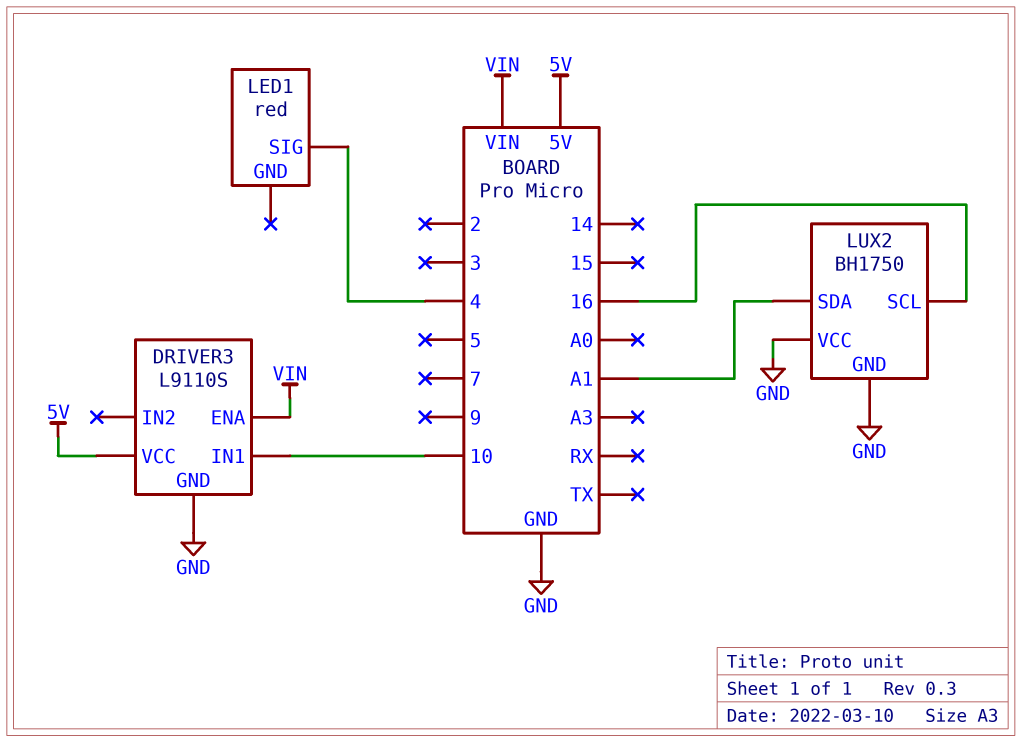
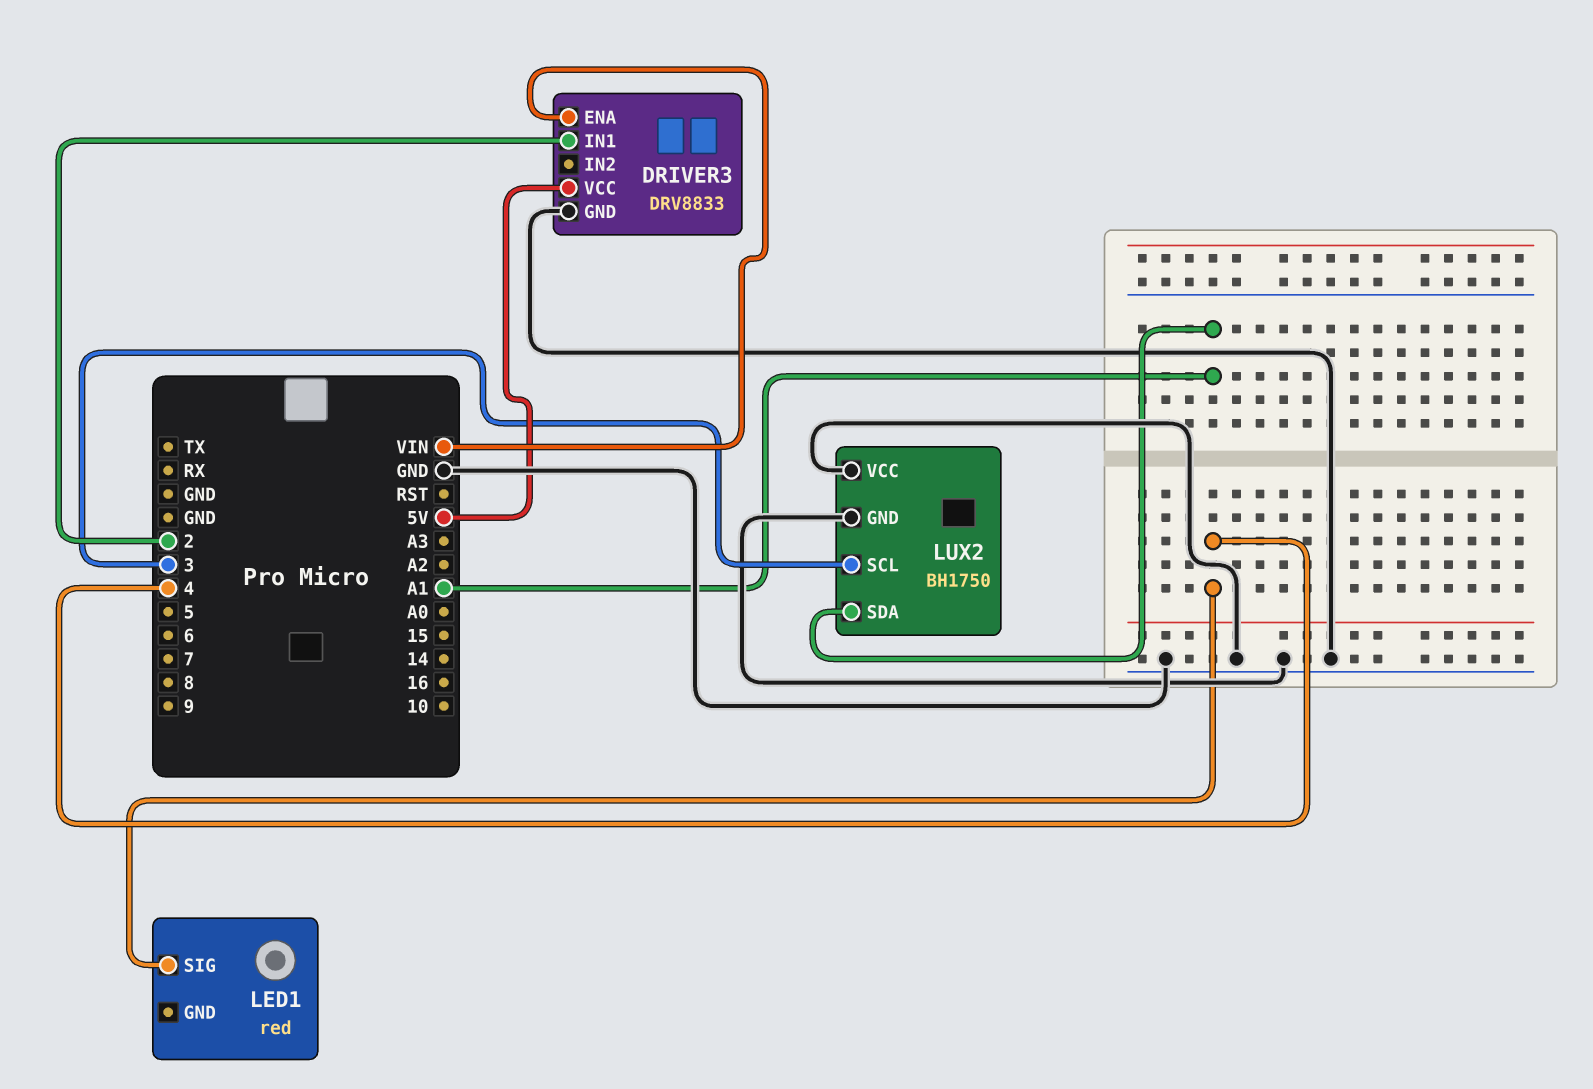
DRIVER3: L9110S -> DRV8833
DRIVER3 pin IN1: 10 -> 2
LUX2 pin SCL: 16 -> 3

